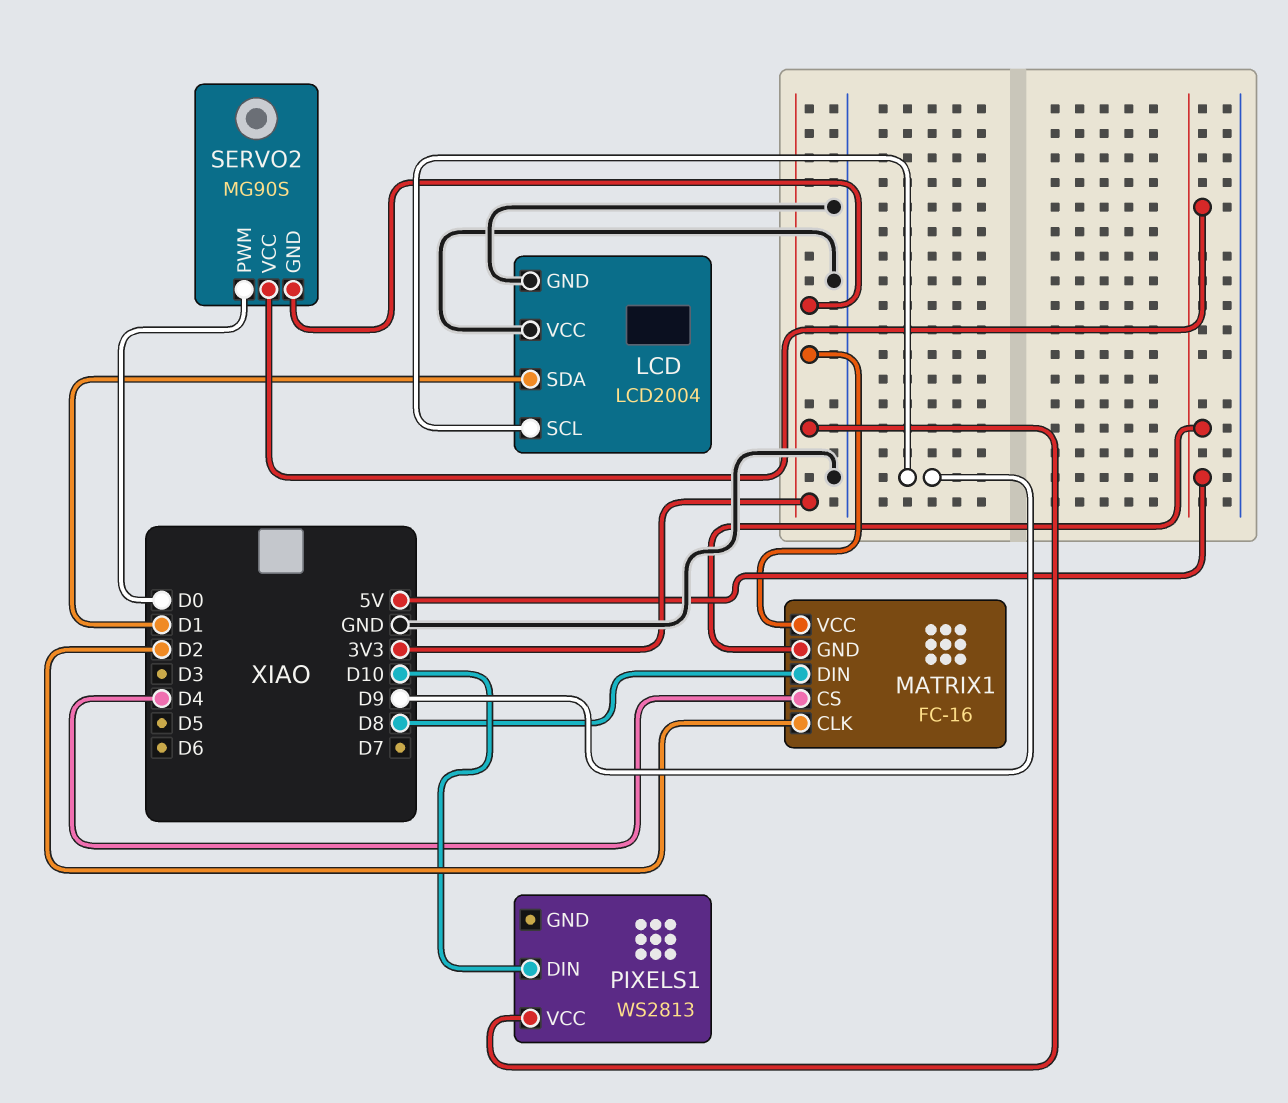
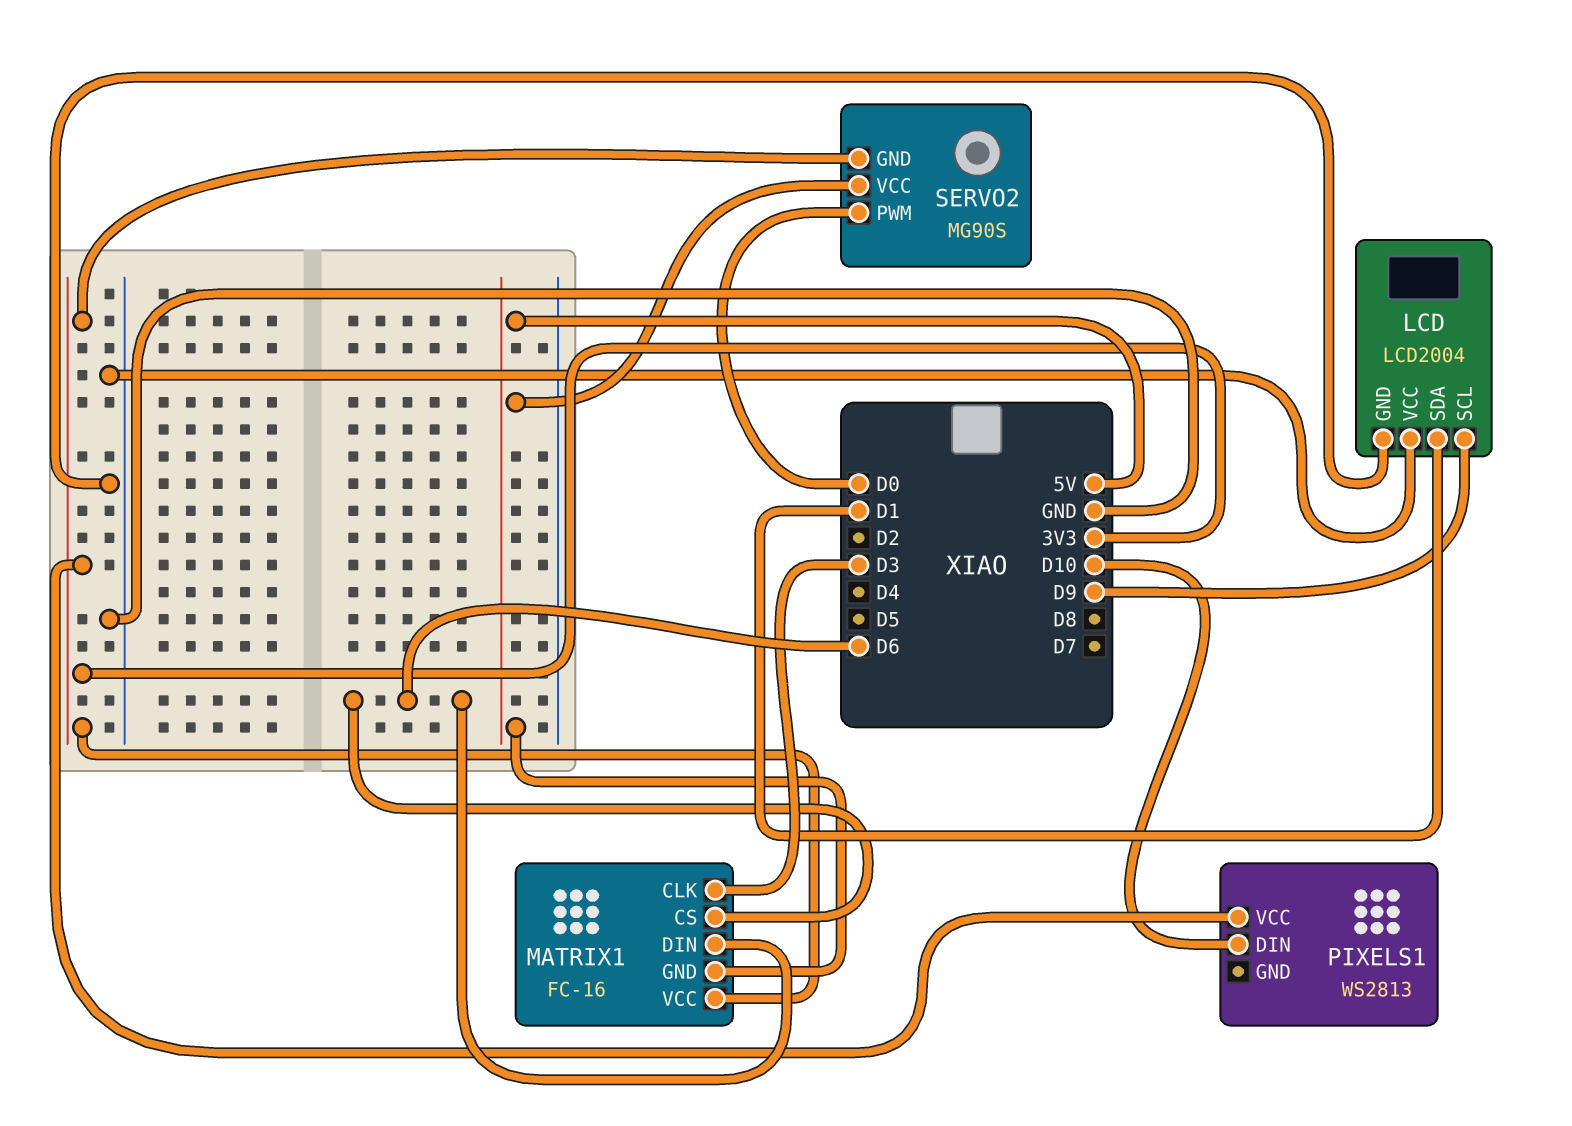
MATRIX1 pin CLK: D2 -> D3
MATRIX1 pin CS: D4 -> D6
MATRIX1 pin DIN: D8 -> D6

